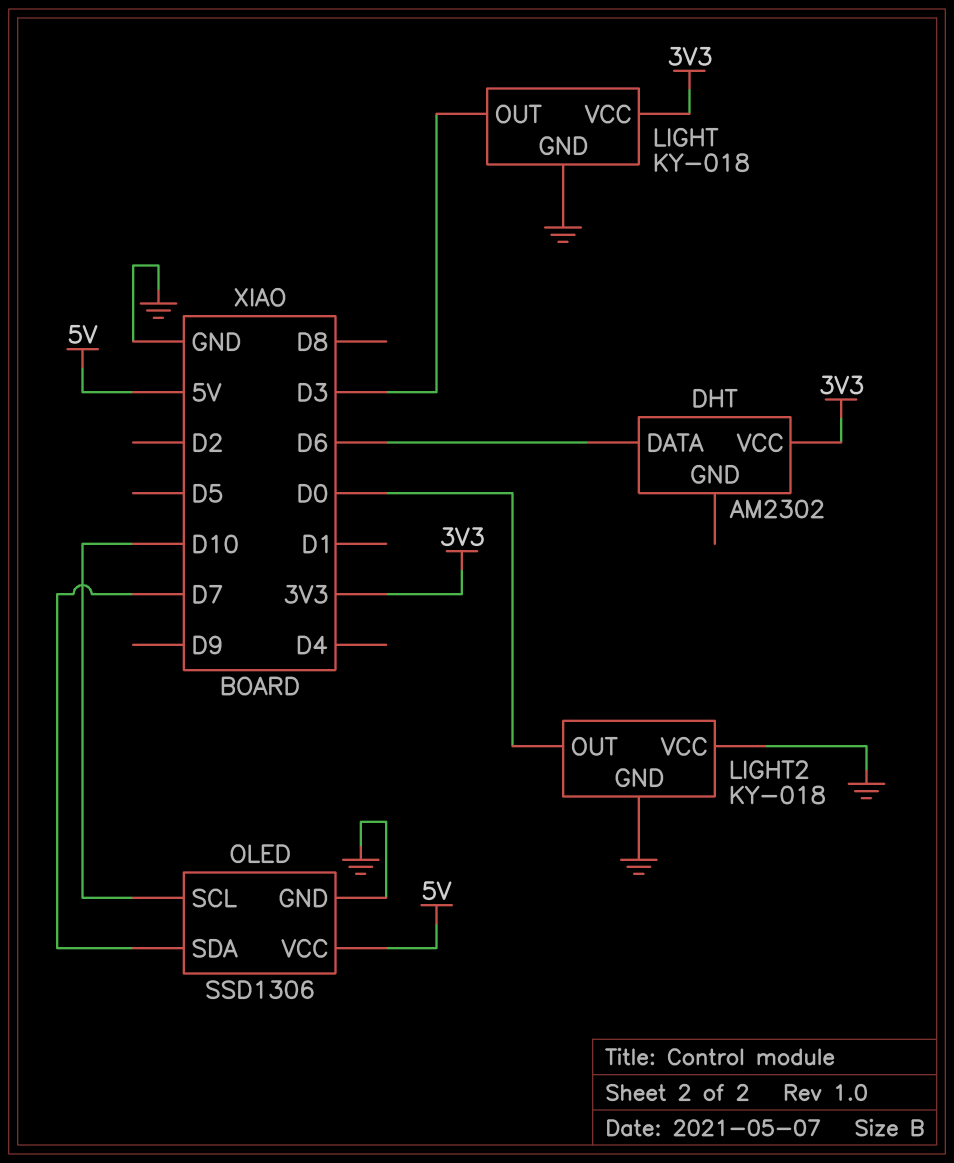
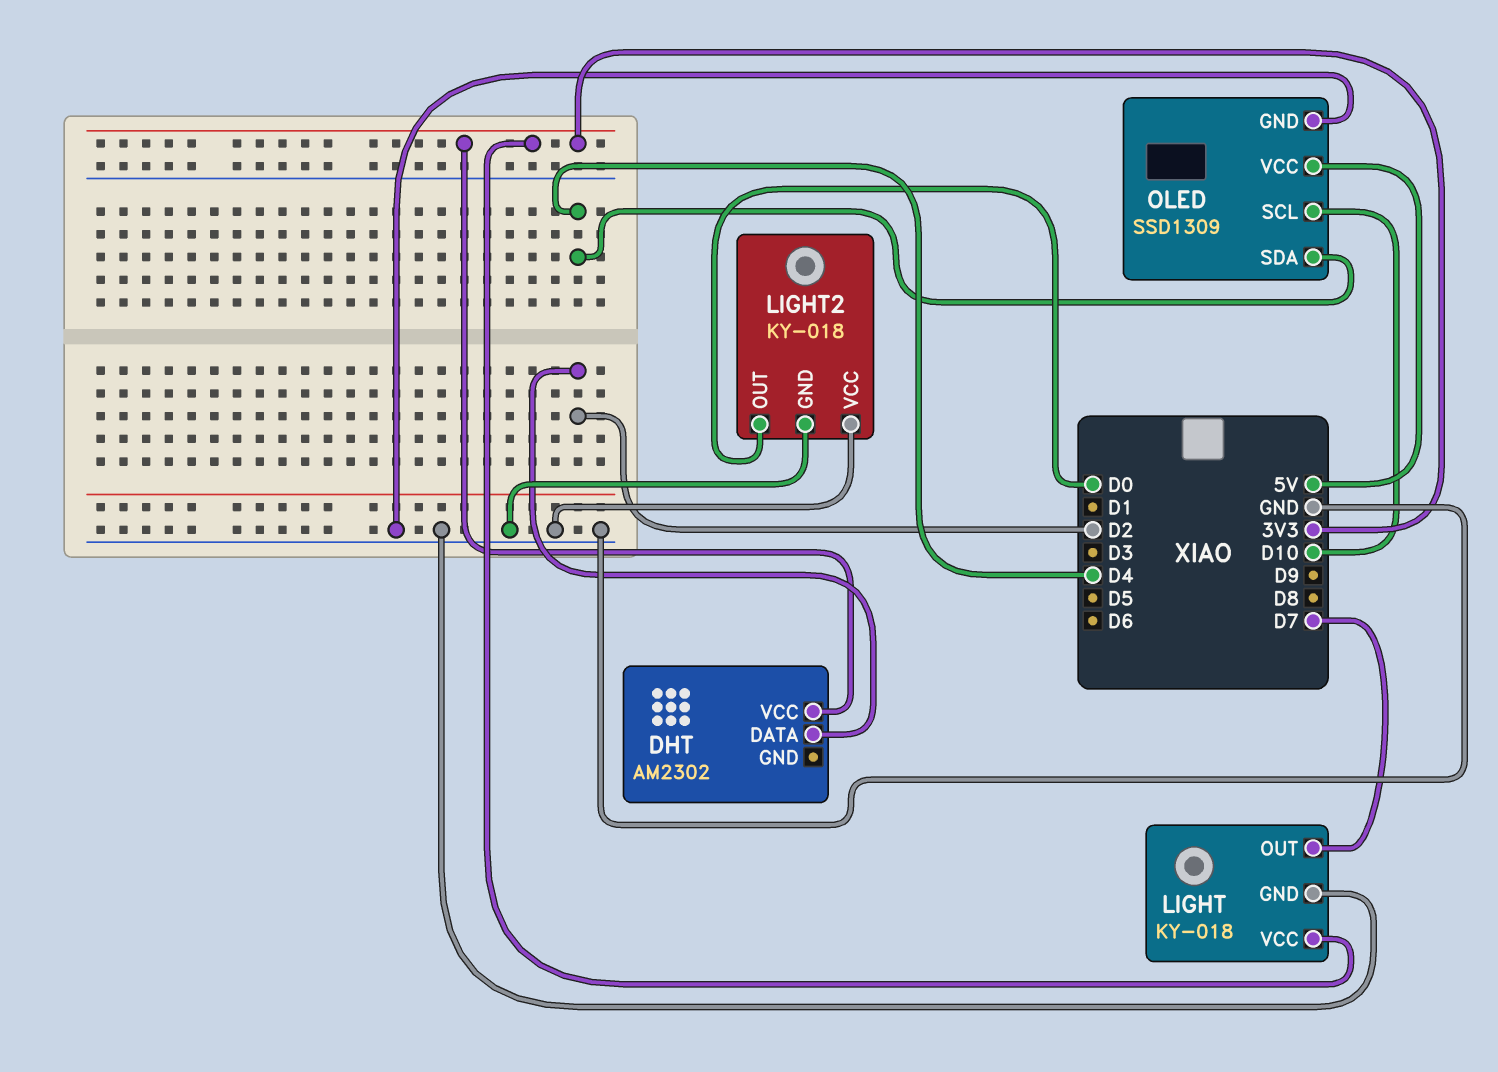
DHT pin DATA: D6 -> D2
LIGHT pin OUT: D3 -> D7
OLED: SSD1306 -> SSD1309
OLED pin SDA: D7 -> D4

